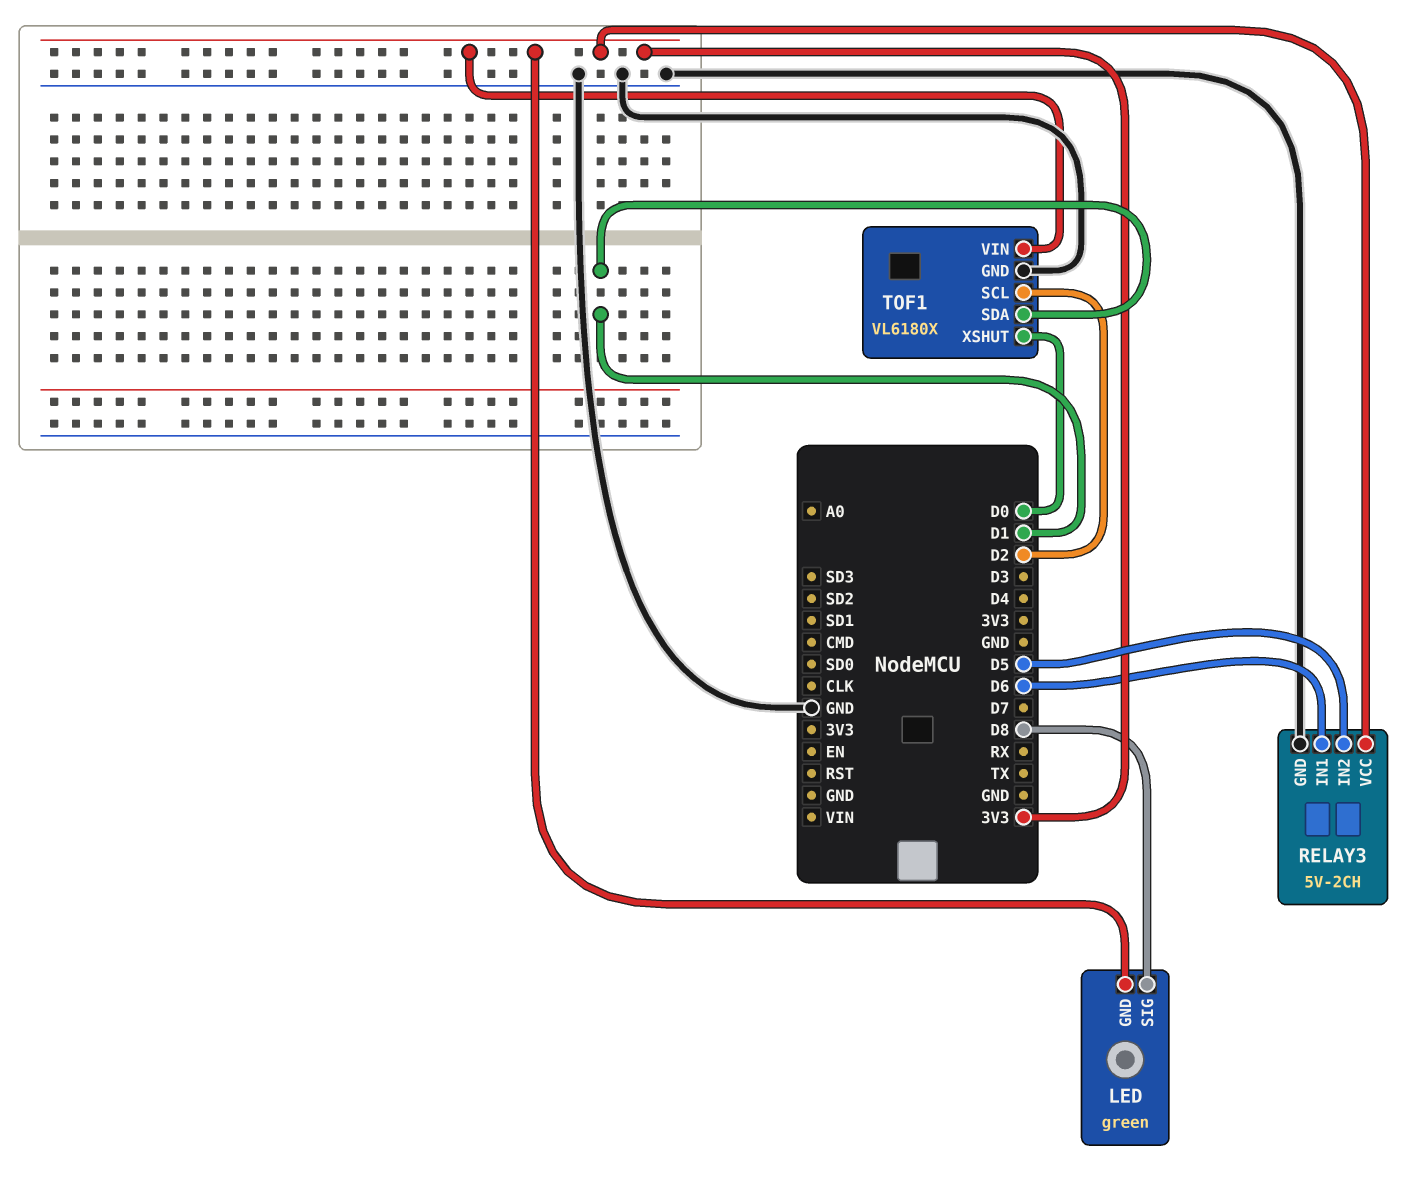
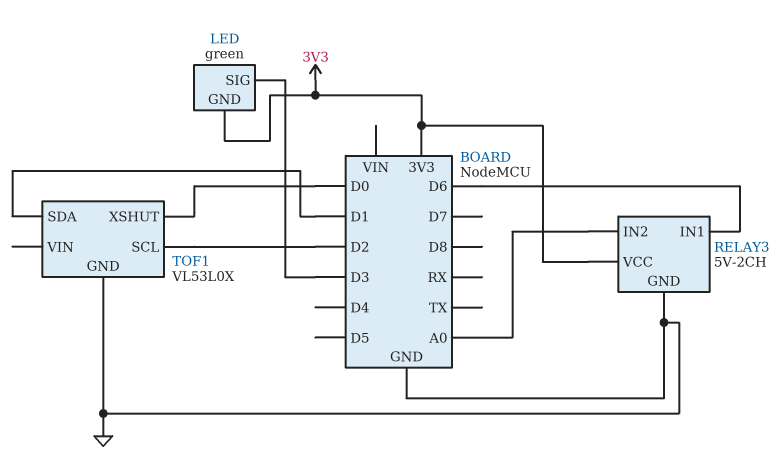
LED pin SIG: D8 -> D3
RELAY3 pin IN2: D5 -> A0
TOF1: VL6180X -> VL53L0X
TOF1 pin VIN: 3V3 -> none

